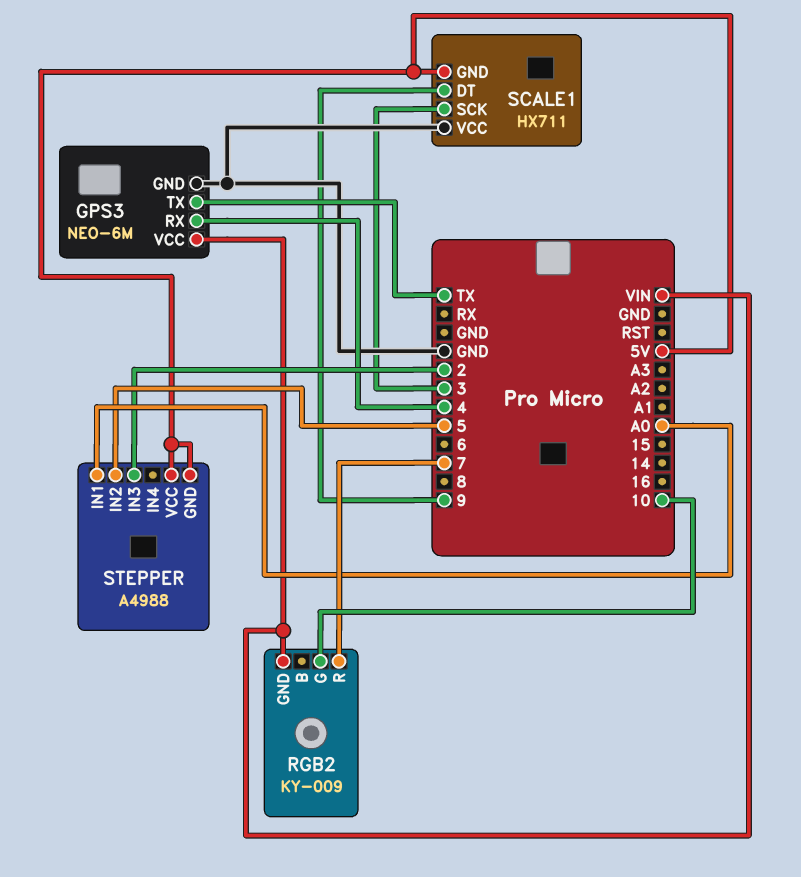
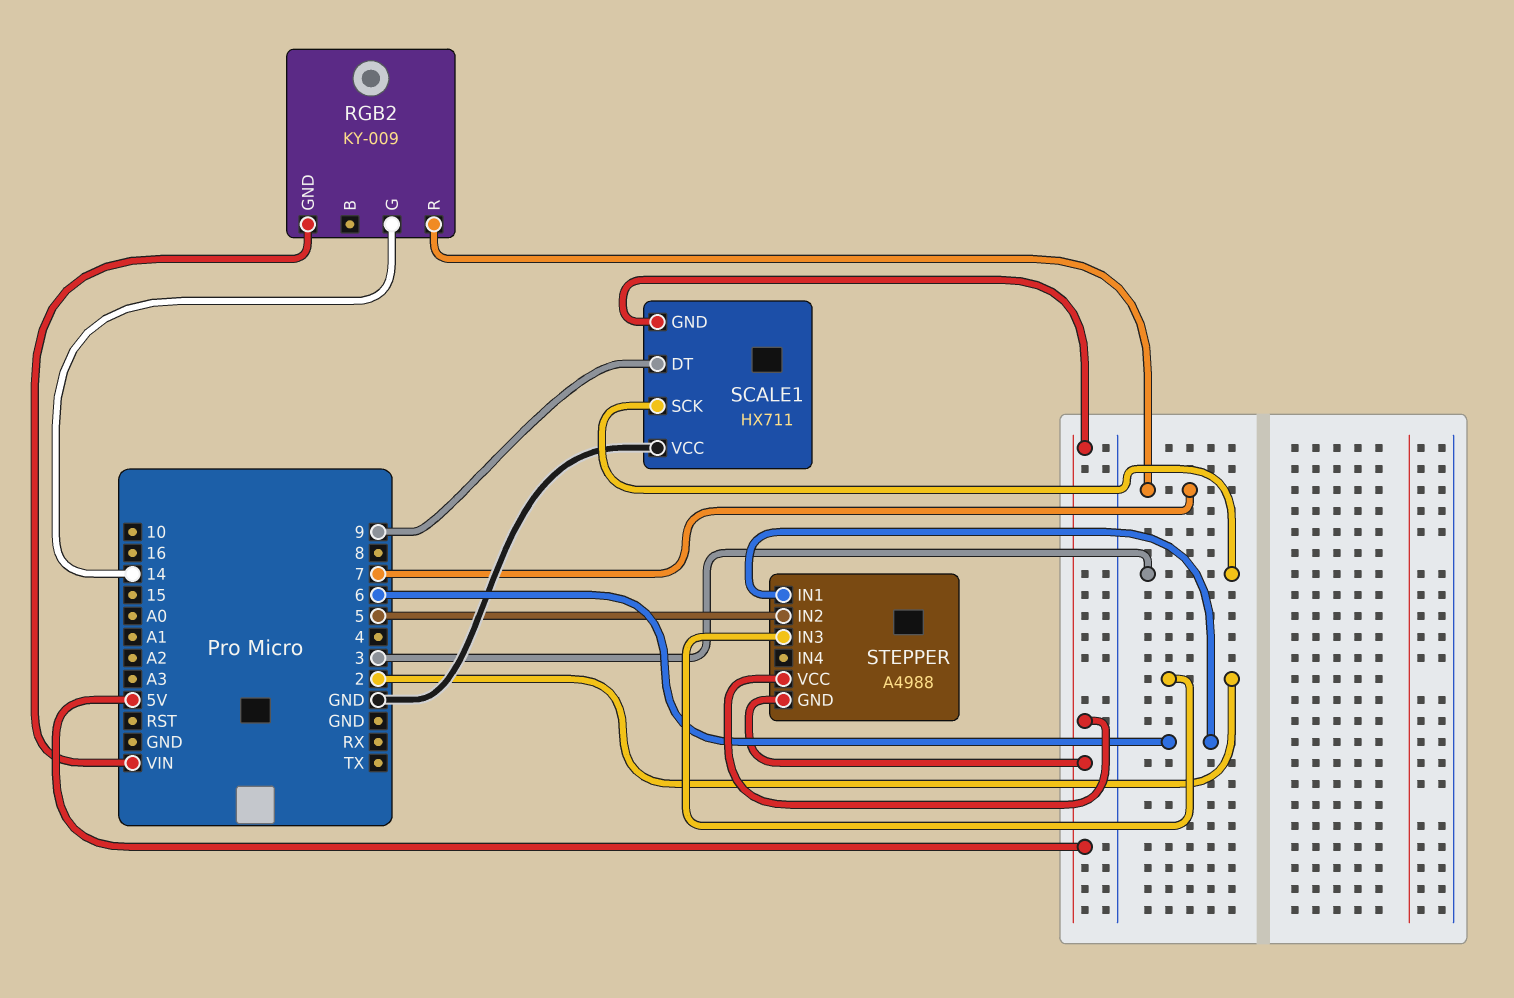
GPS3: NEO-6M -> none
GPS3 pin GND: GND -> none
GPS3 pin RX: 4 -> none
GPS3 pin TX: TX -> none
GPS3 pin VCC: VIN -> none
RGB2 pin G: 10 -> 14
STEPPER pin IN1: A0 -> 6

